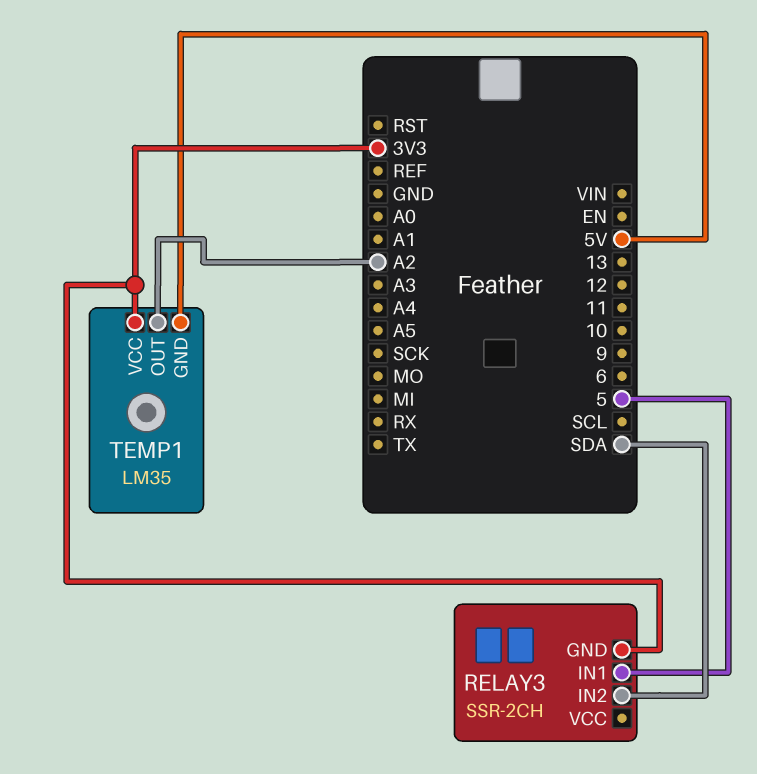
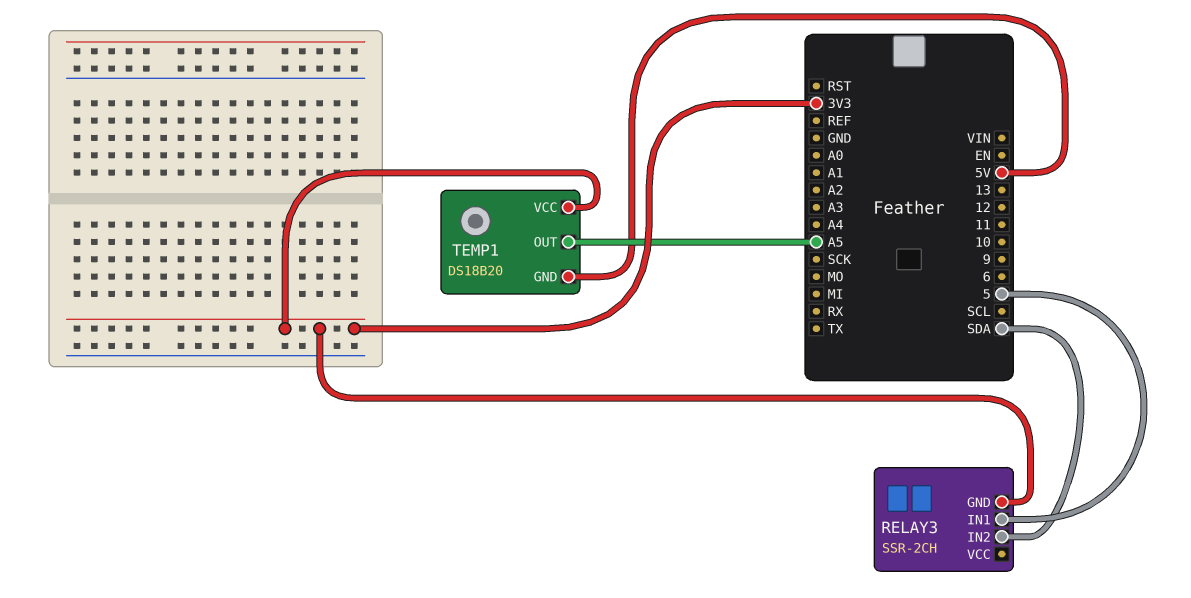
TEMP1: LM35 -> DS18B20
TEMP1 pin OUT: A2 -> A5

